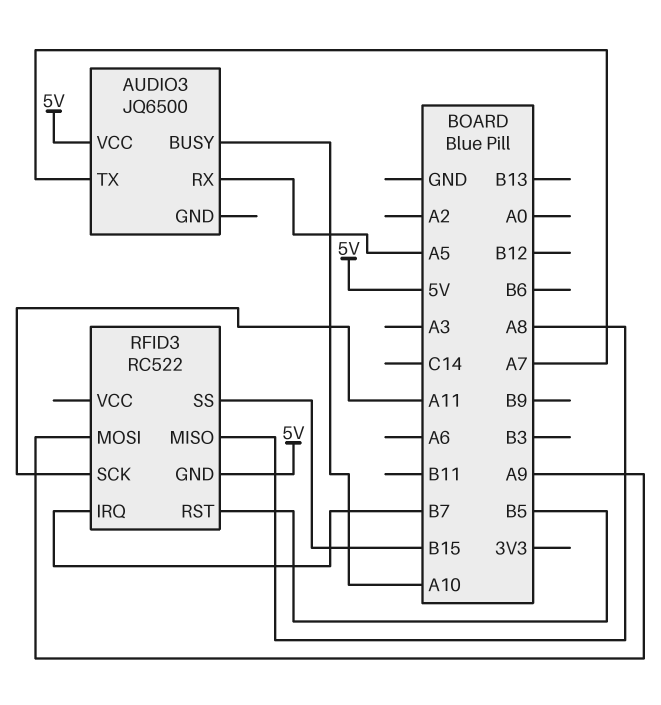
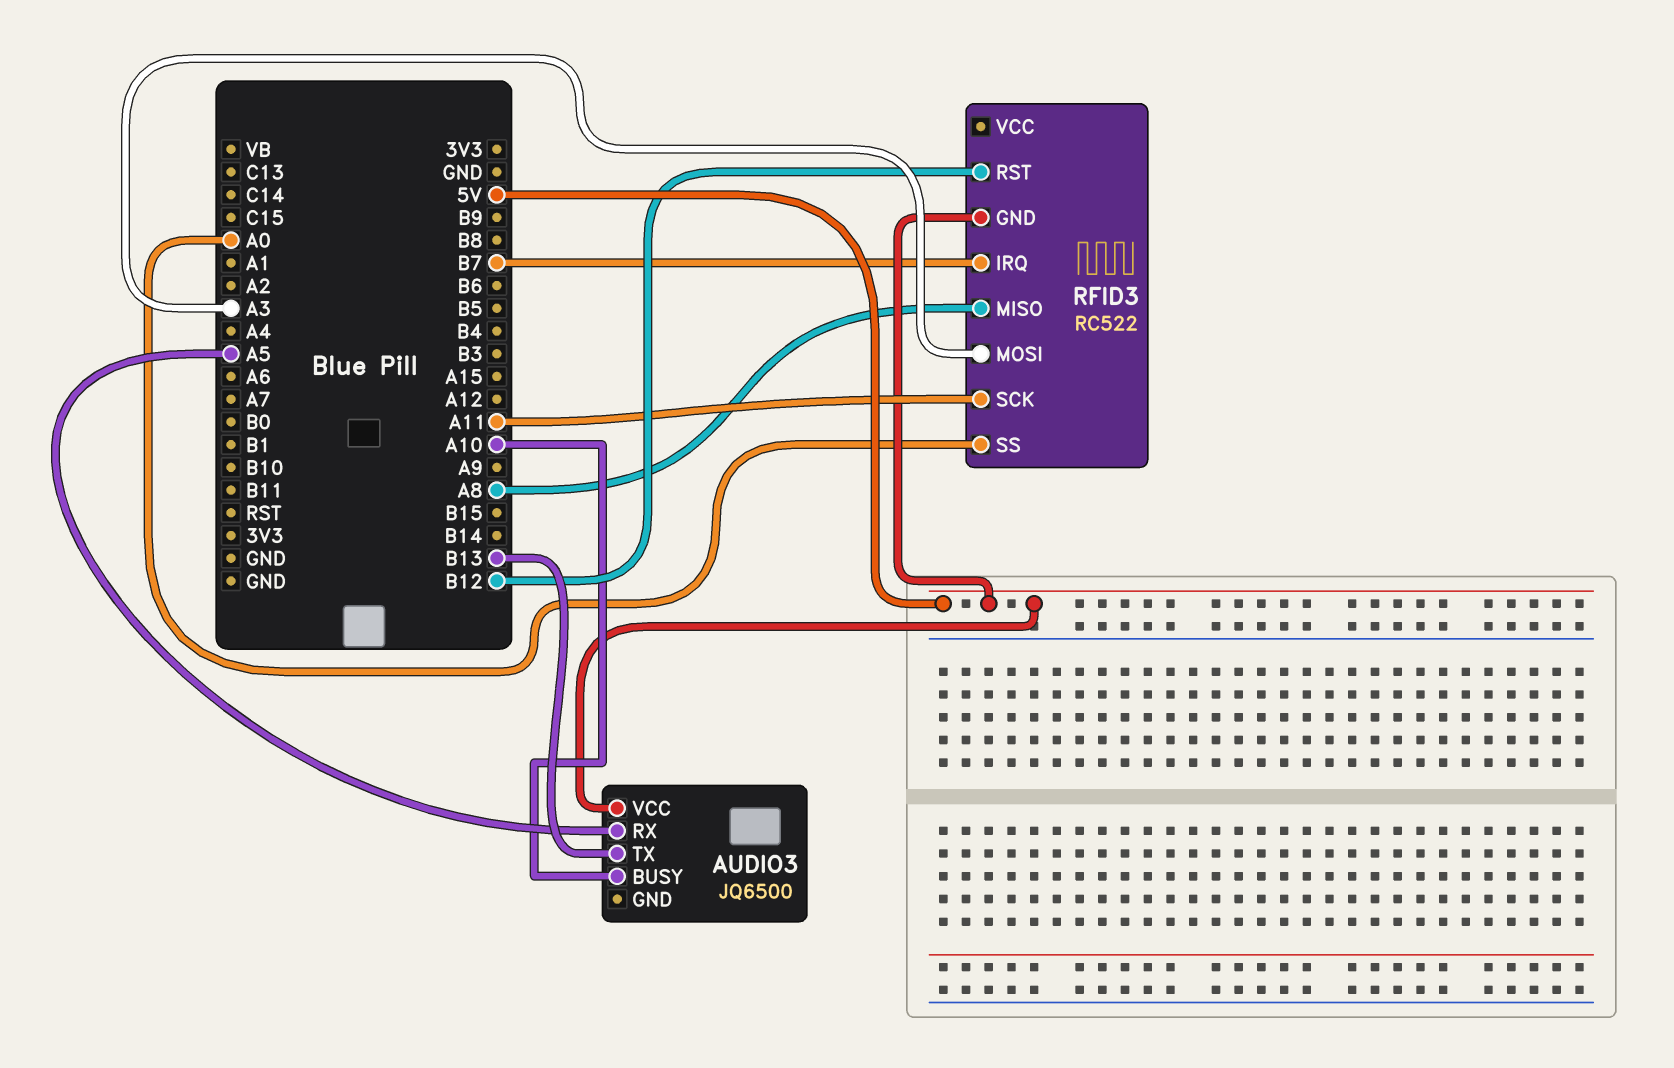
AUDIO3 pin TX: A7 -> B13
RFID3 pin MOSI: A9 -> A3
RFID3 pin RST: B5 -> B12
RFID3 pin SS: B15 -> A0

